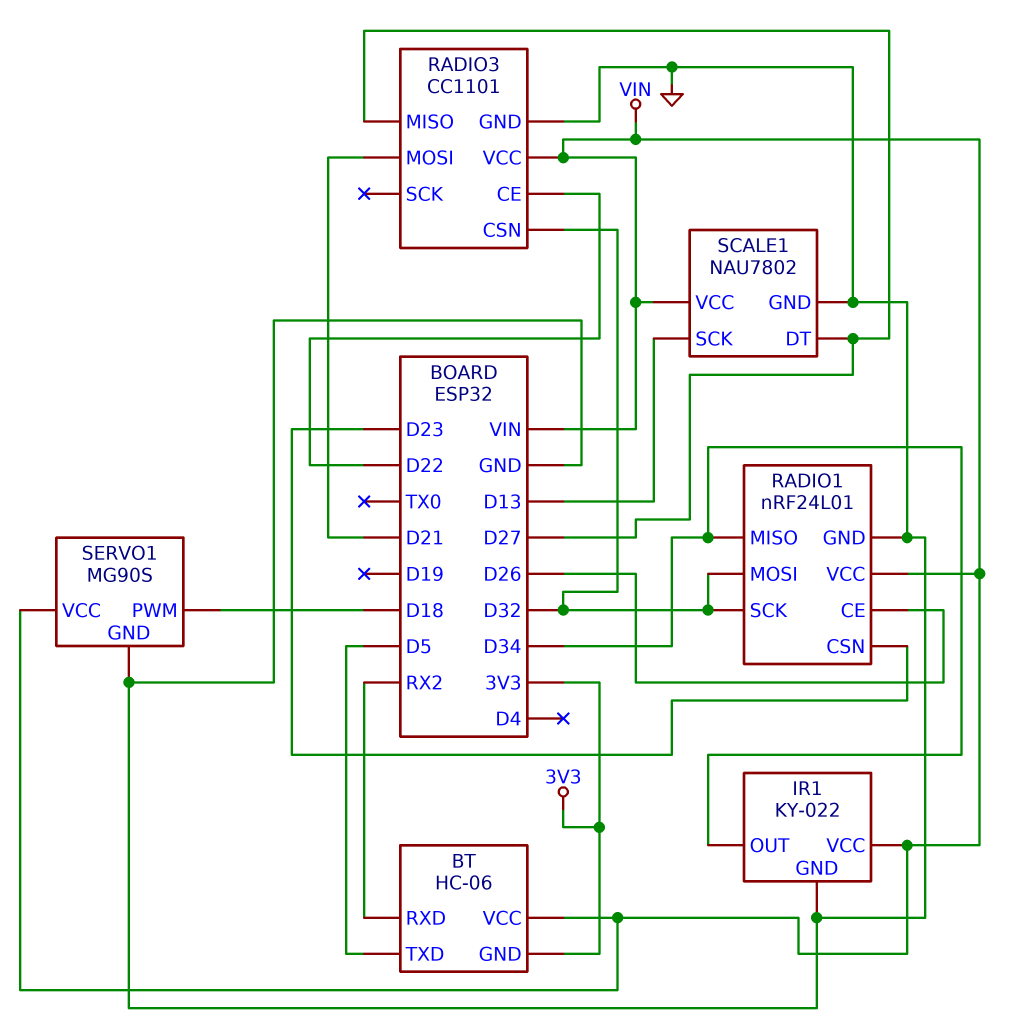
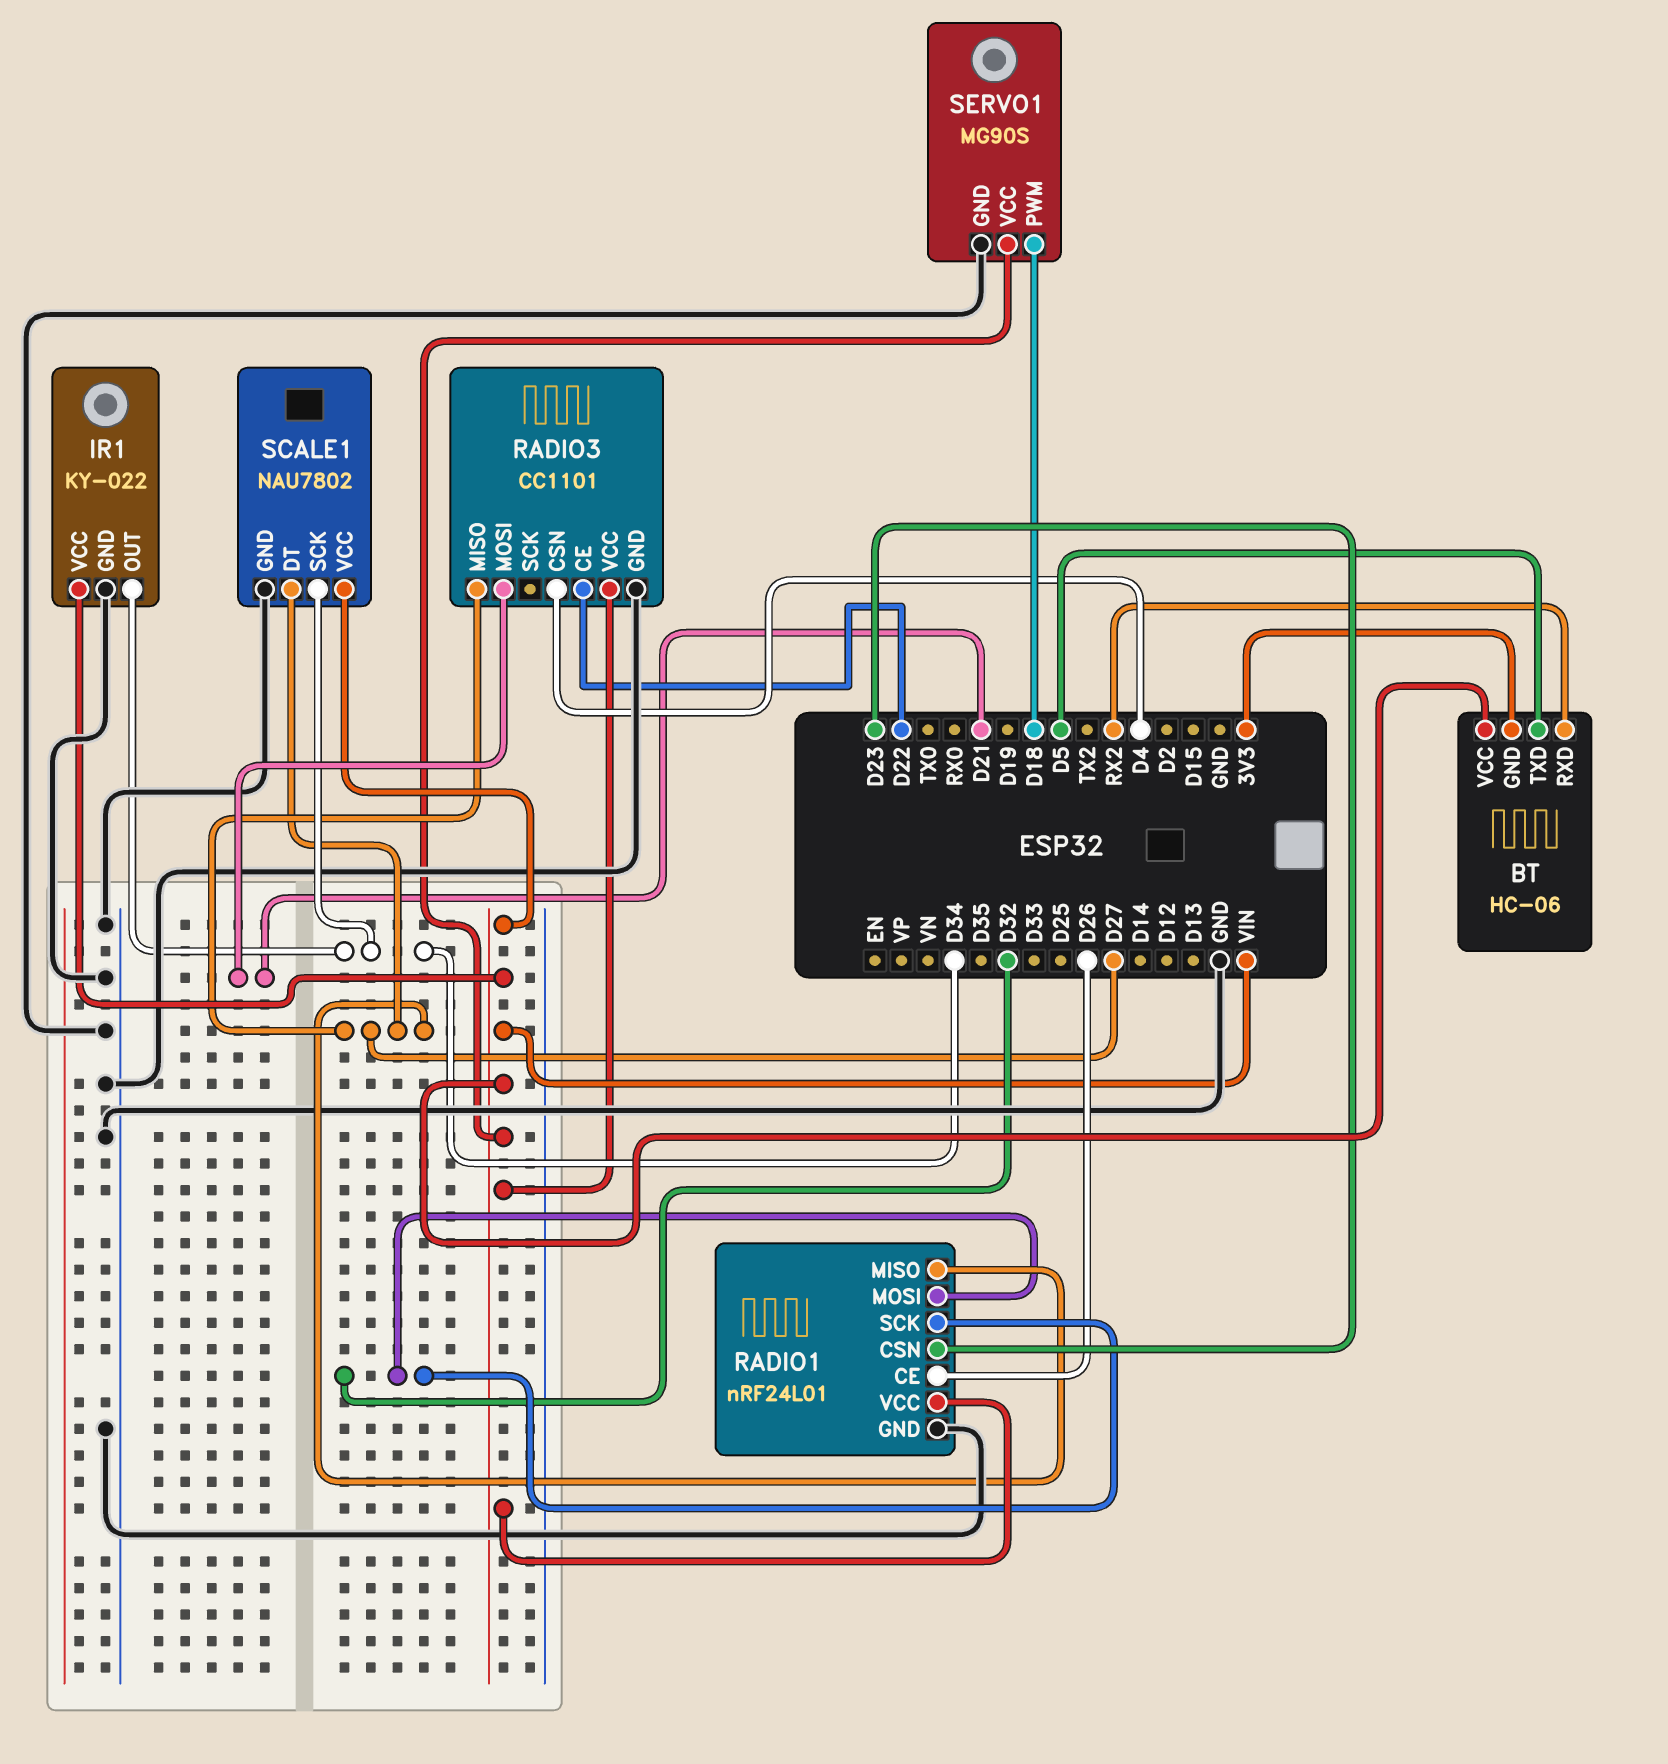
RADIO1 pin MISO: D34 -> D27
RADIO3 pin CSN: D32 -> D4
SCALE1 pin SCK: D13 -> D34

